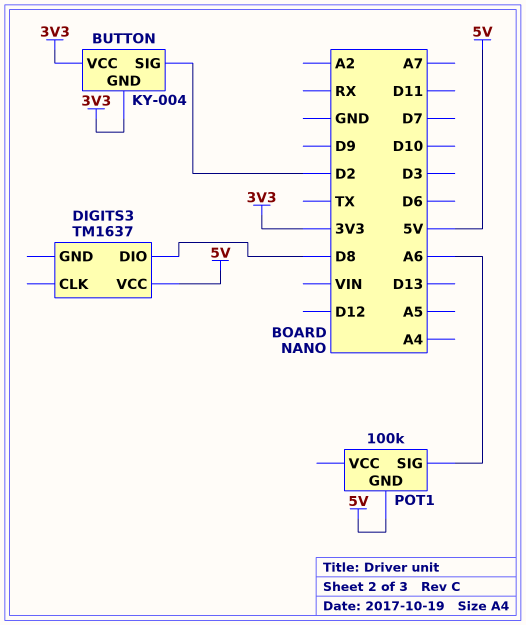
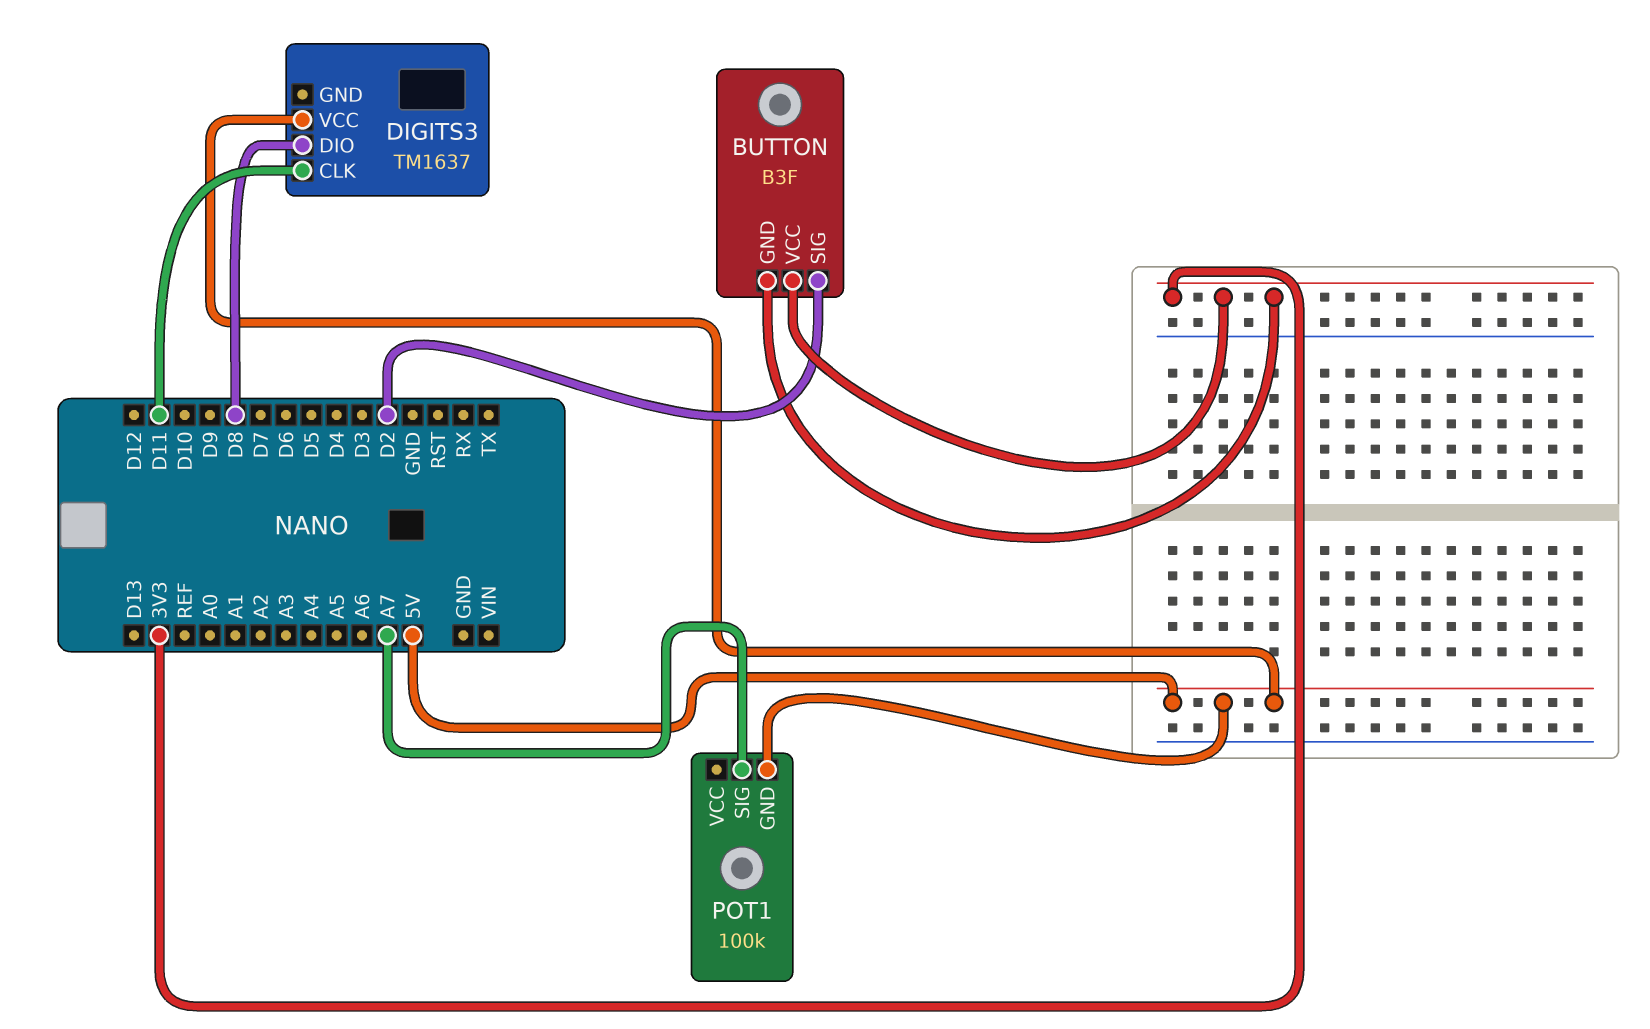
BUTTON: KY-004 -> B3F
DIGITS3 pin CLK: none -> D11
POT1 pin SIG: A6 -> A7

